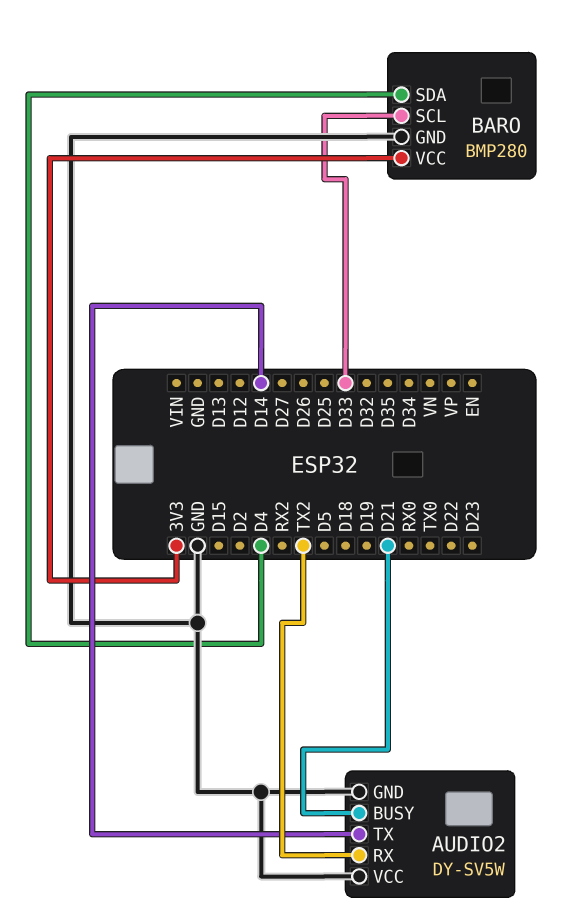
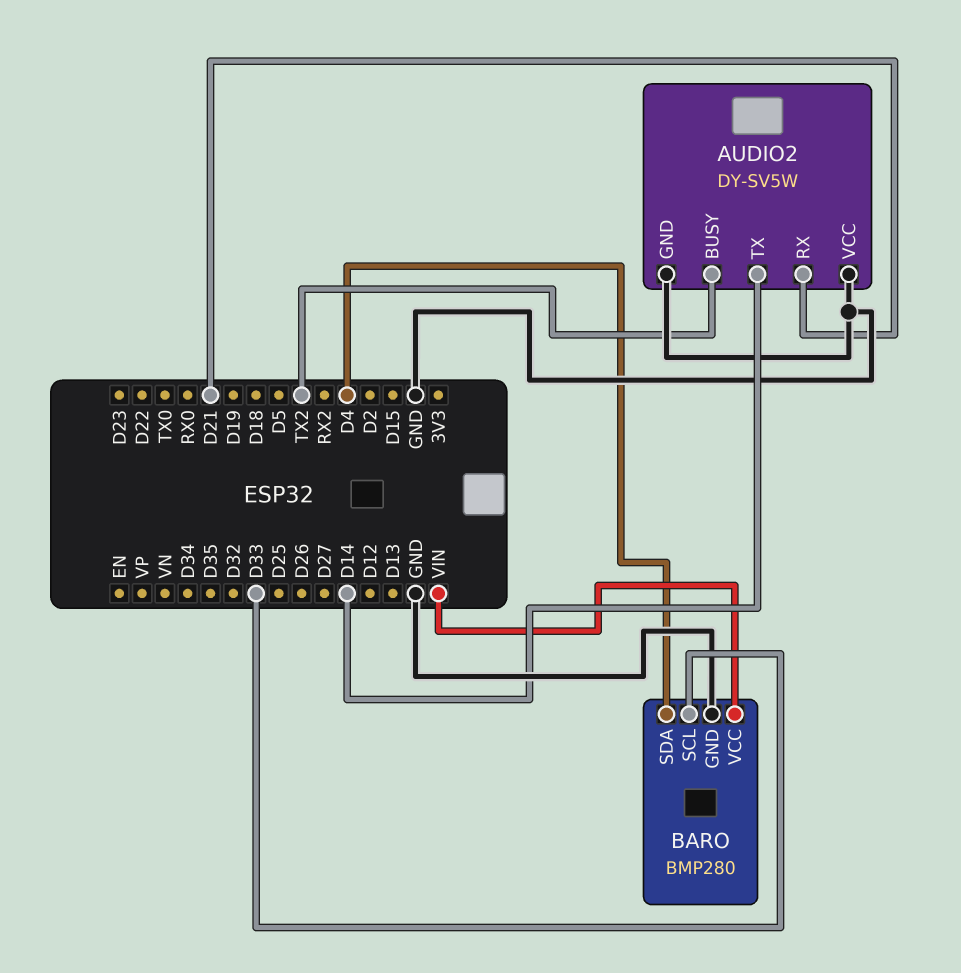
AUDIO2 pin BUSY: D21 -> TX2
AUDIO2 pin RX: TX2 -> D21
BARO pin VCC: 3V3 -> VIN

